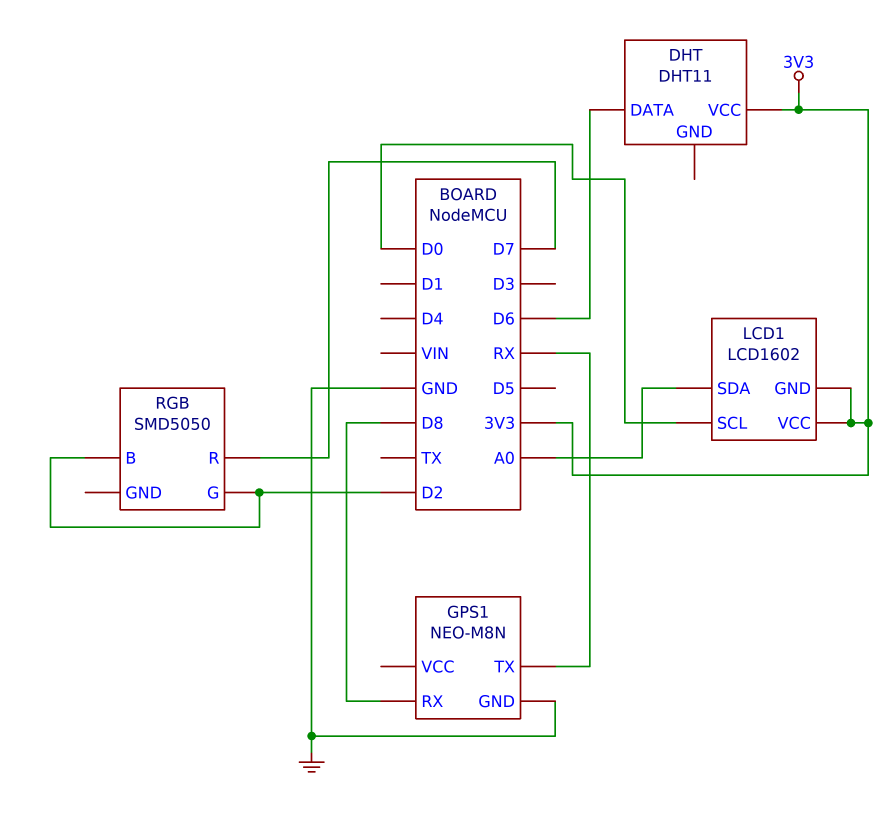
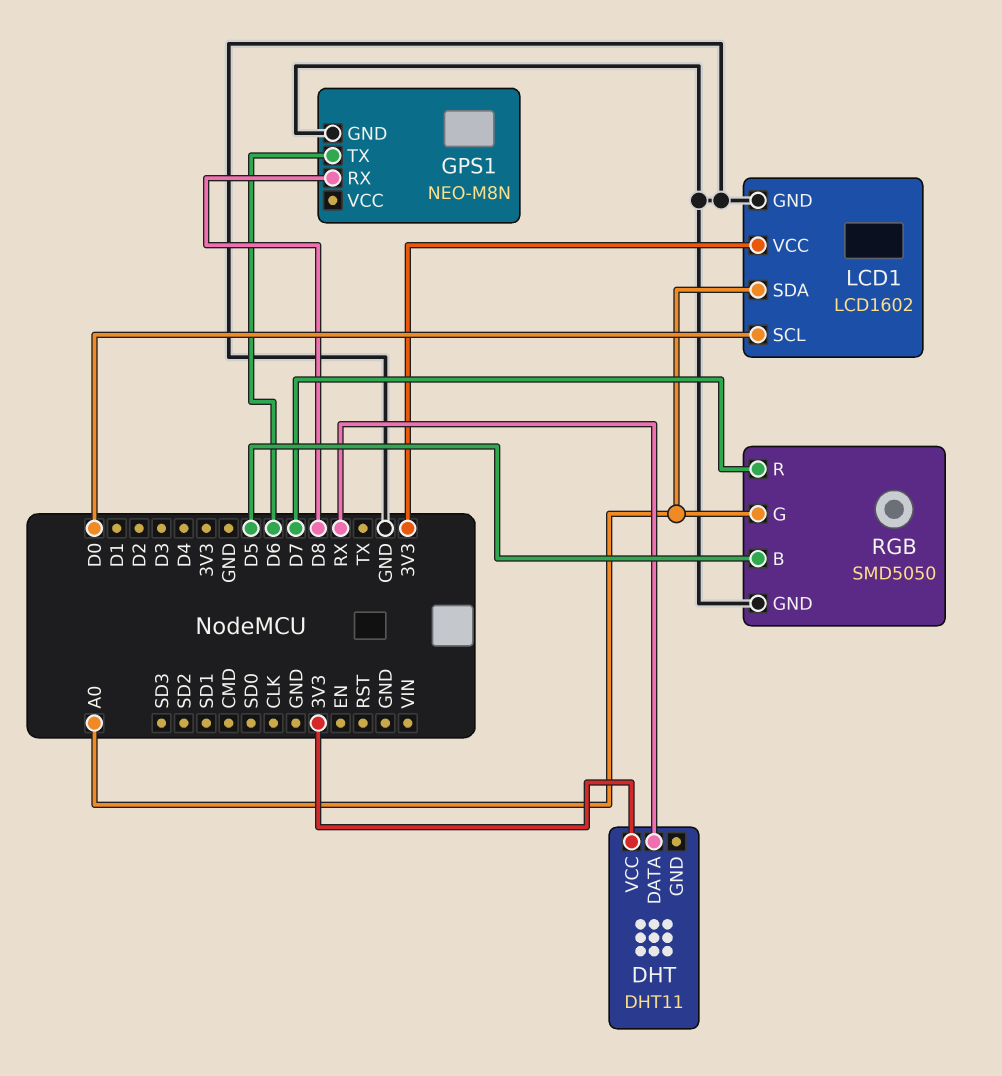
DHT pin DATA: D6 -> RX
GPS1 pin TX: RX -> D6
LCD1 pin GND: 3V3 -> GND
RGB pin B: D2 -> D5
RGB pin G: D2 -> A0
RGB pin GND: none -> GND

